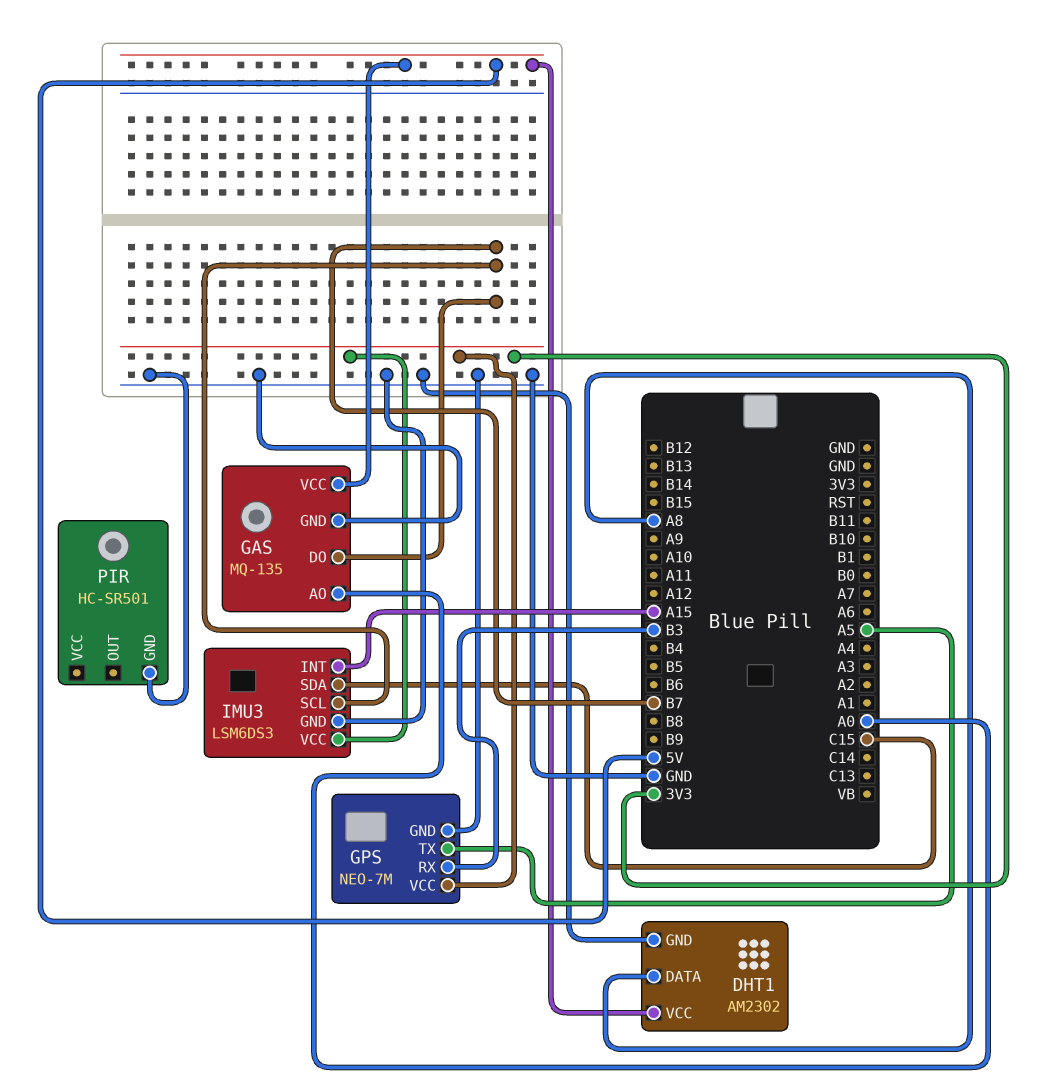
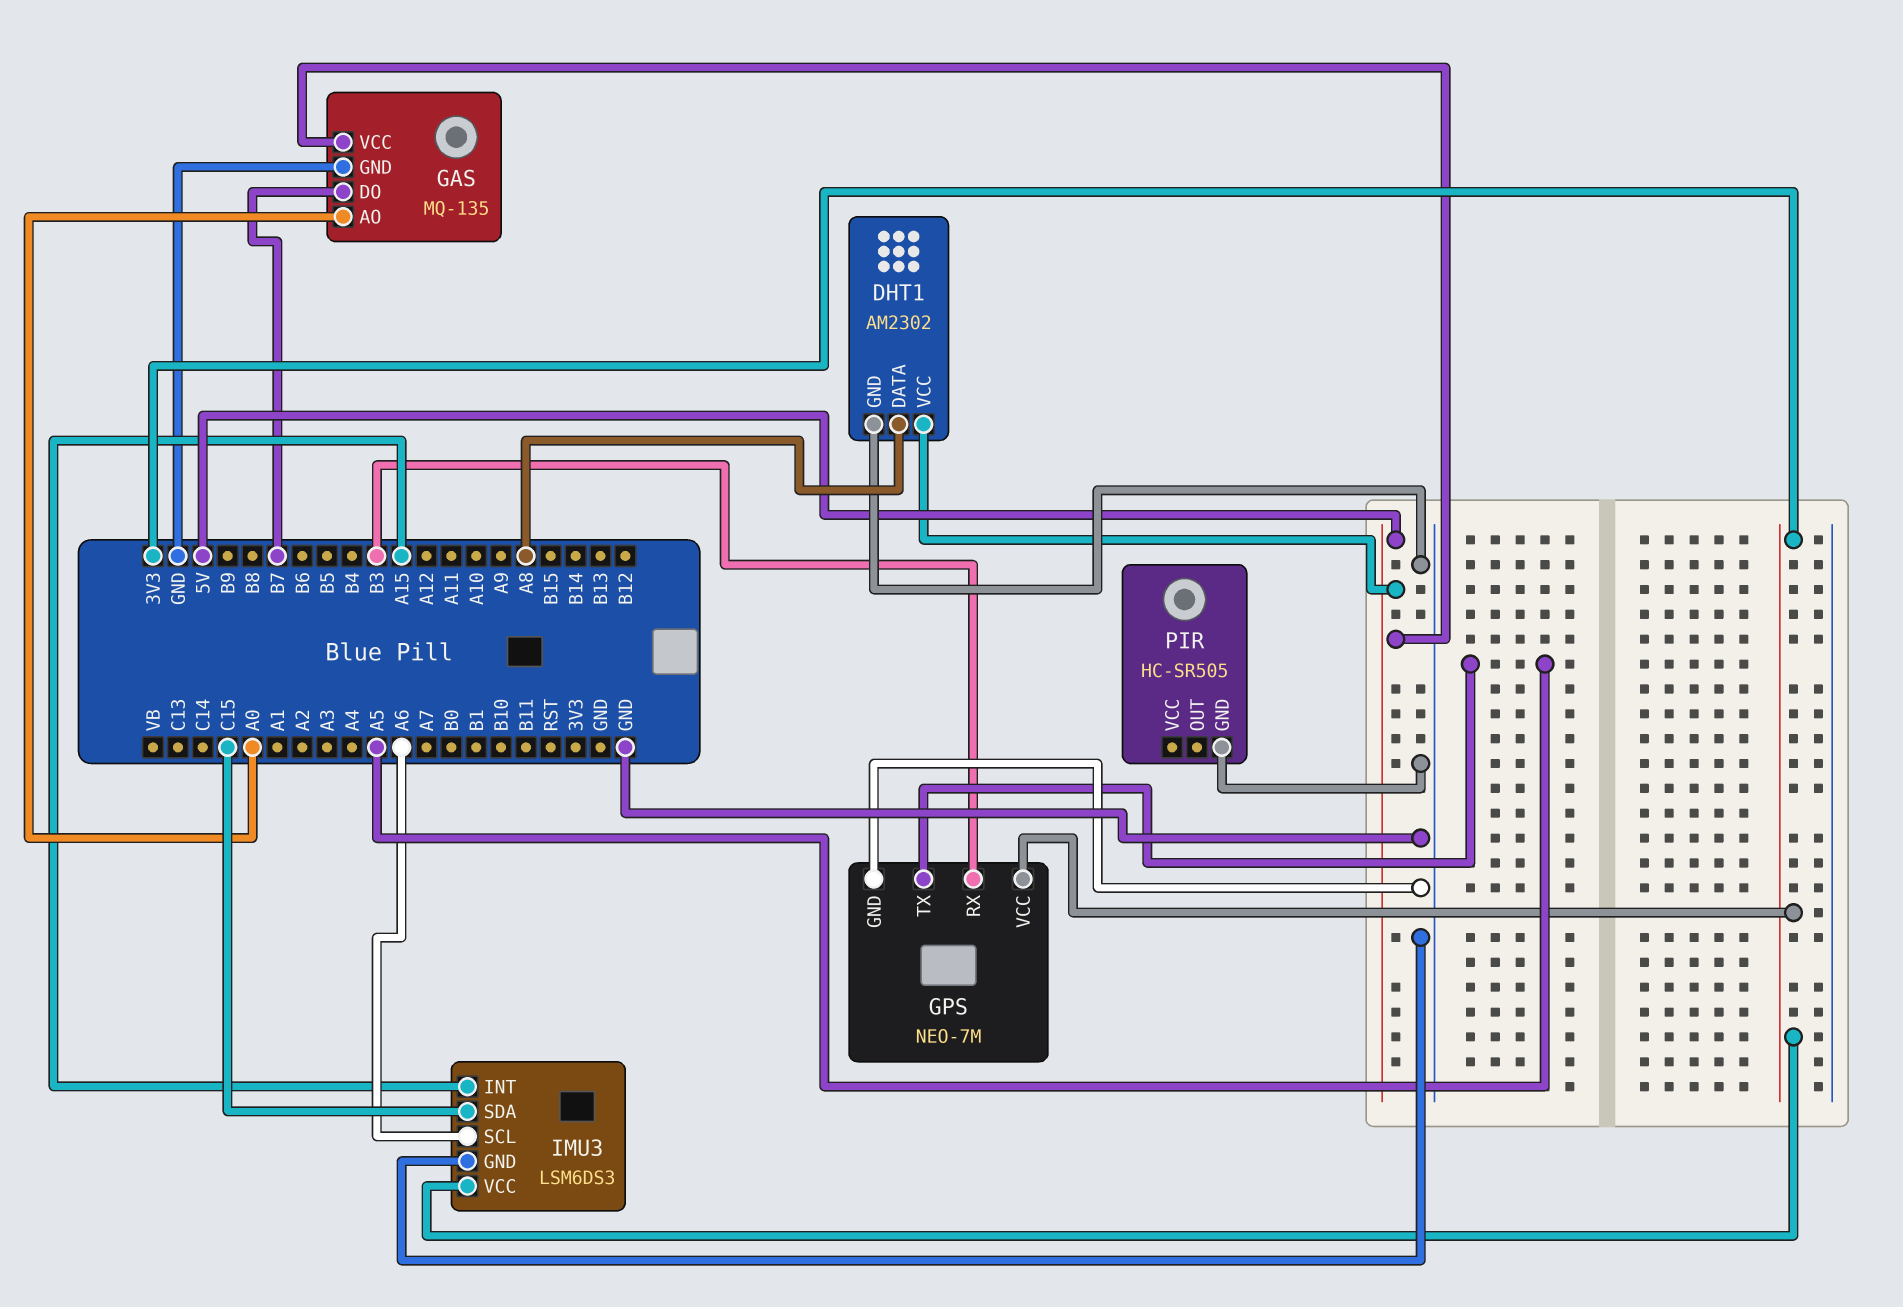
IMU3 pin SCL: B7 -> A6
PIR: HC-SR501 -> HC-SR505

